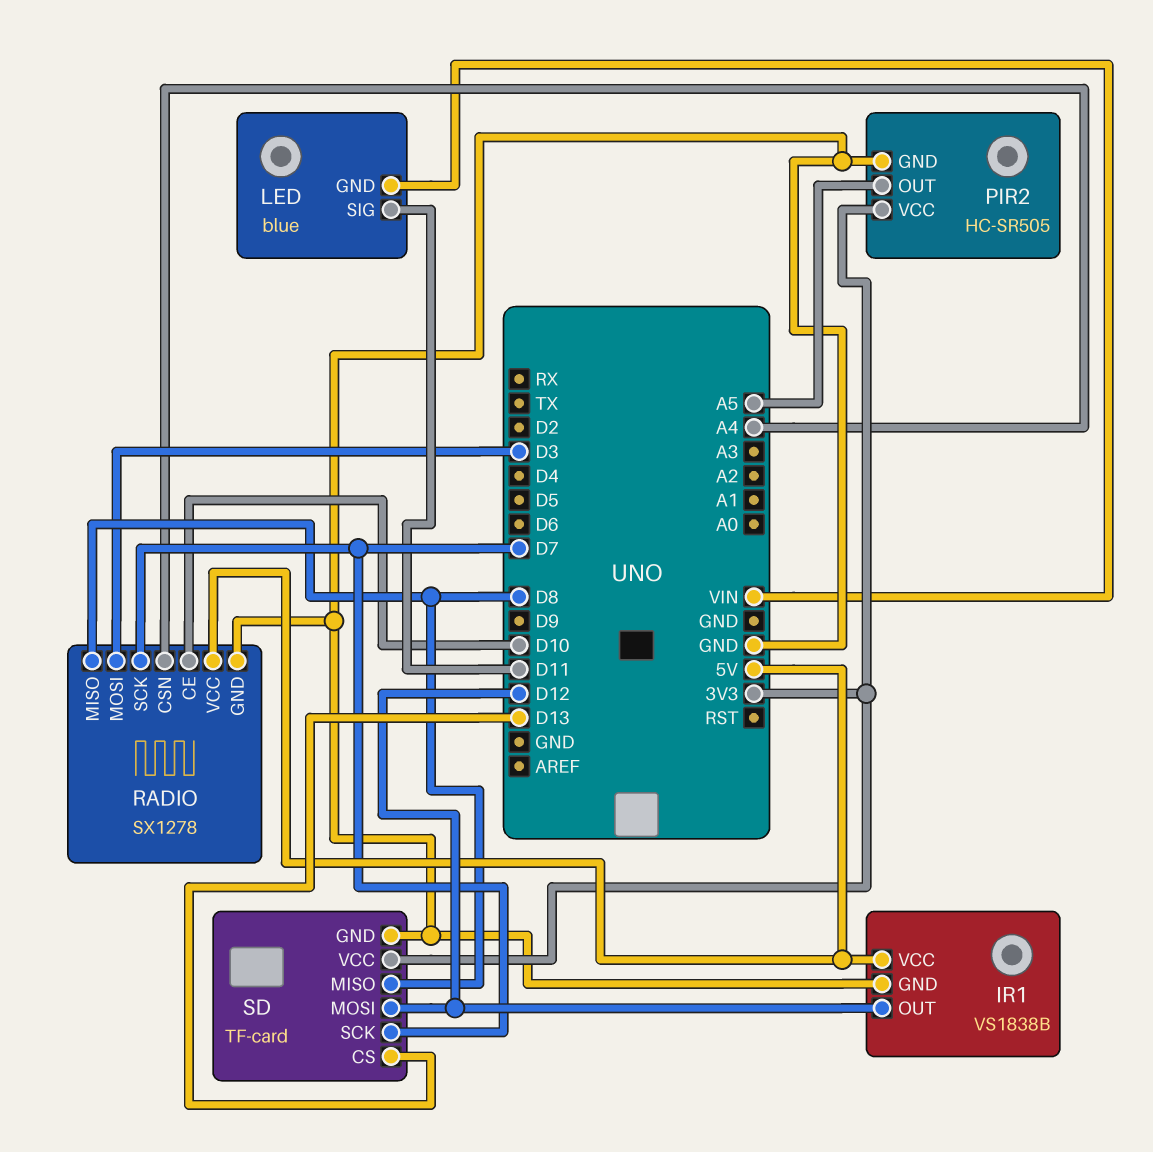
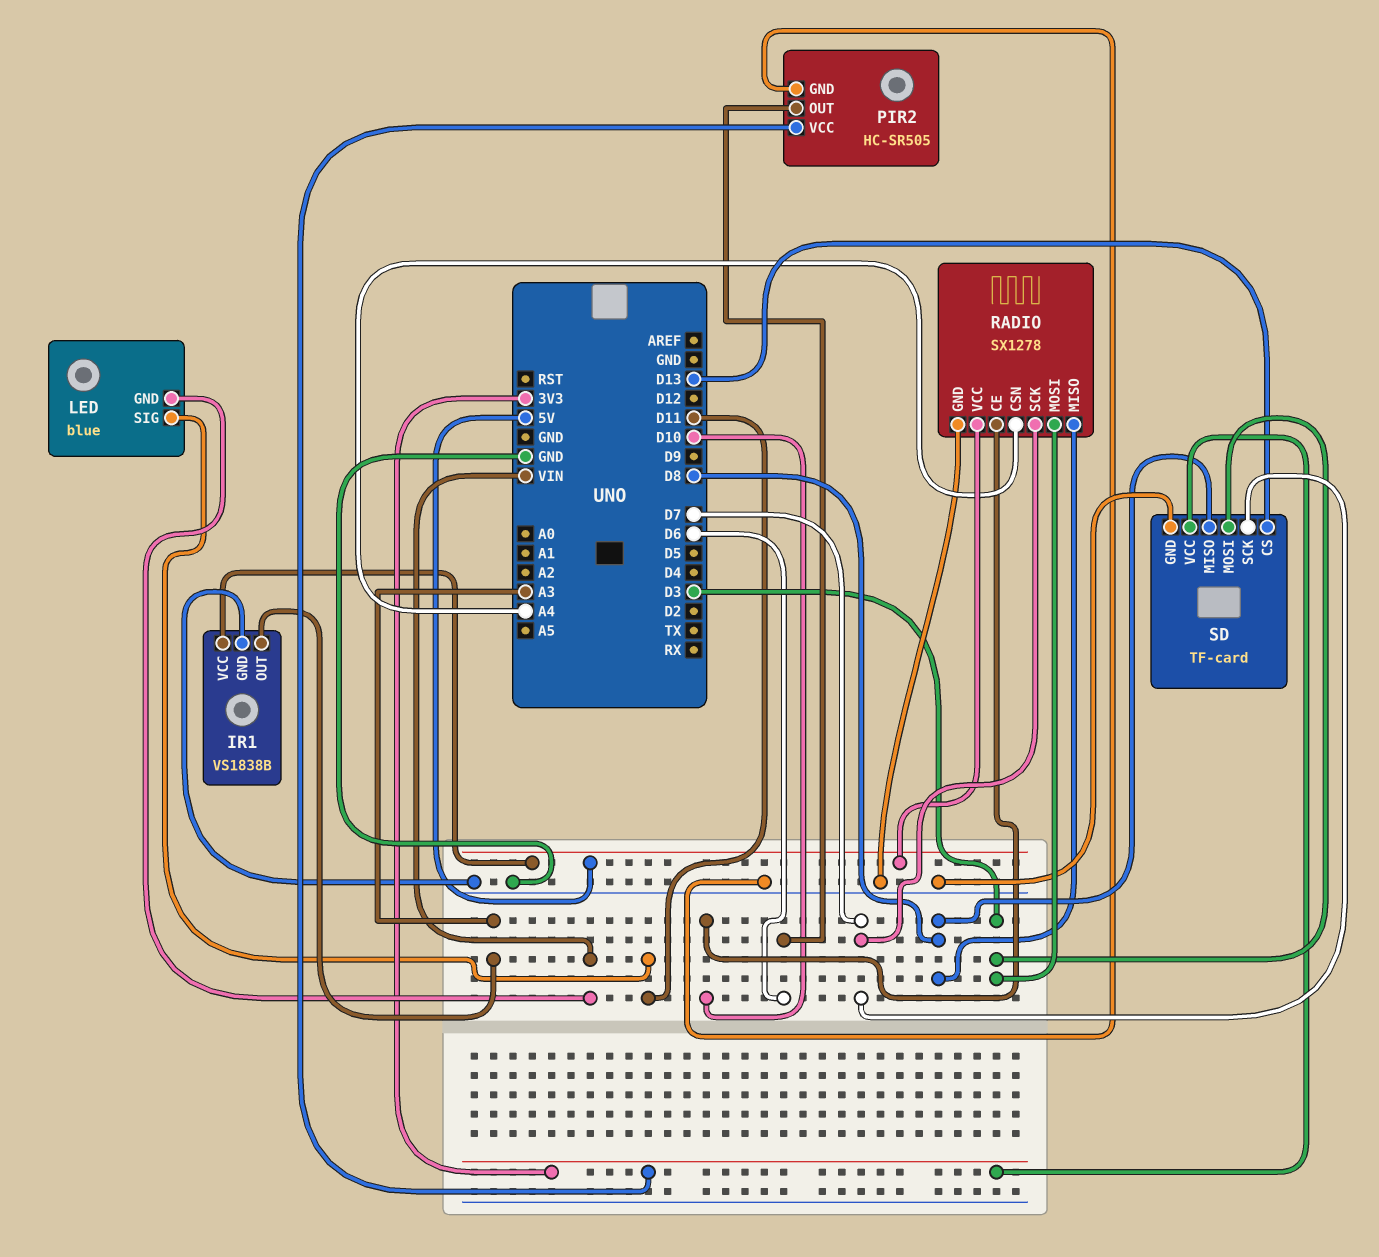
IR1 pin OUT: D12 -> A3
PIR2 pin OUT: A5 -> D6
SD pin MOSI: D12 -> D3

